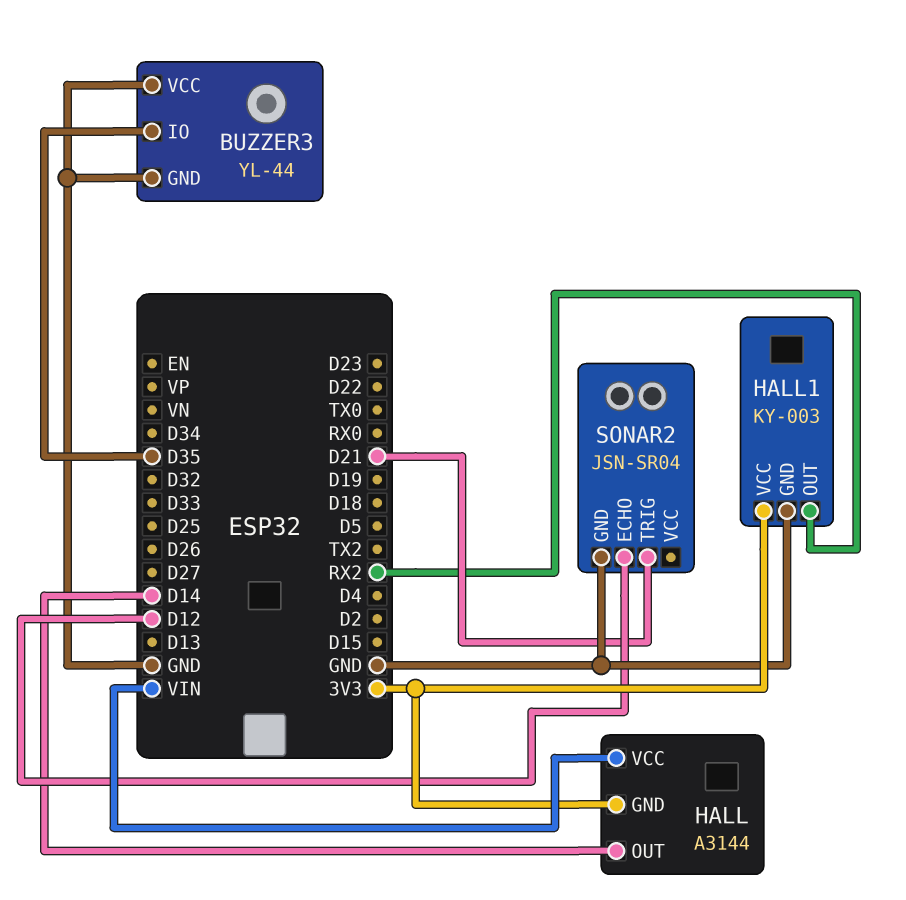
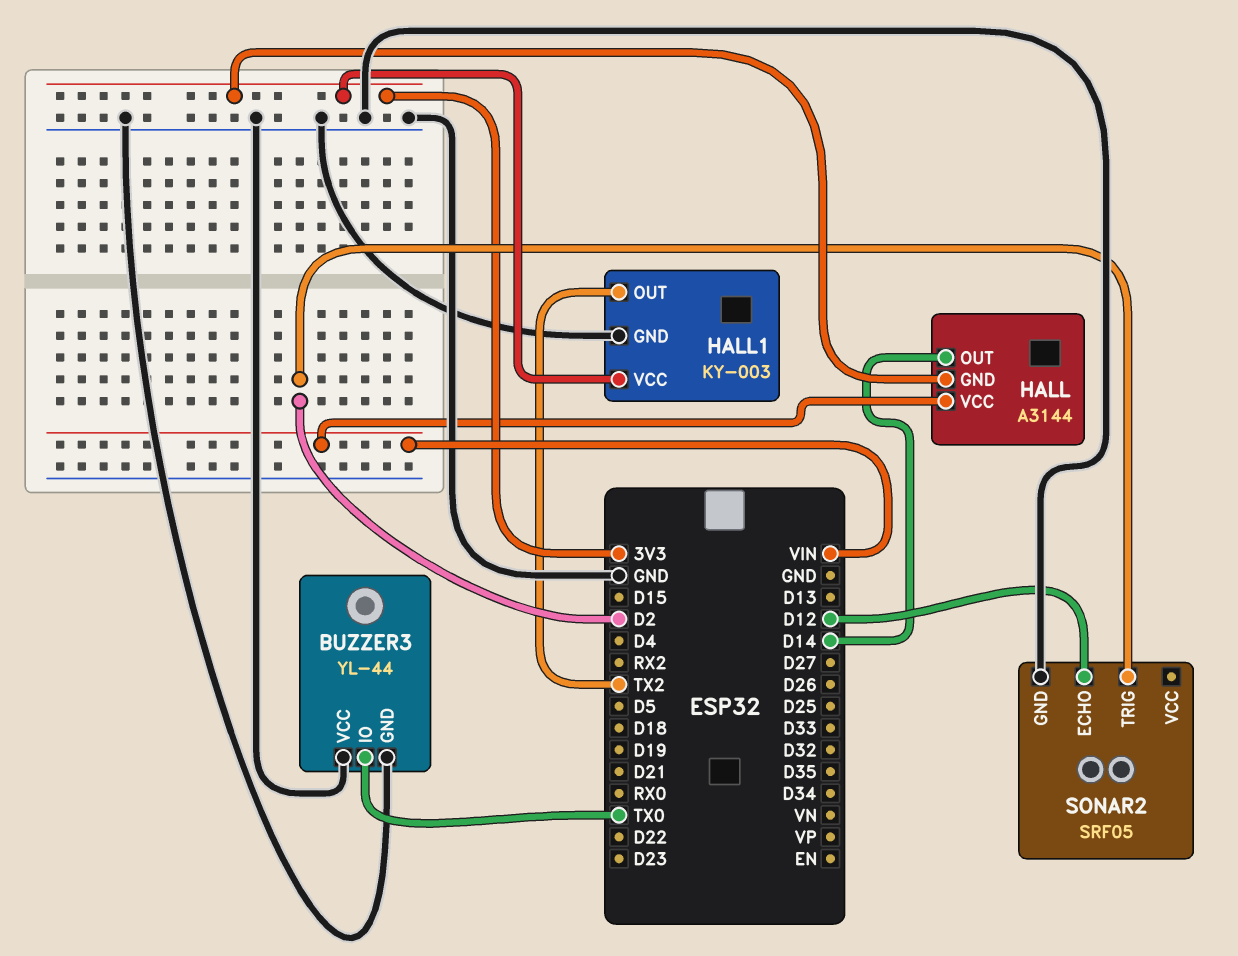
BUZZER3 pin IO: D35 -> TX0
HALL1 pin OUT: RX2 -> TX2
SONAR2: JSN-SR04 -> SRF05
SONAR2 pin TRIG: D21 -> D2

